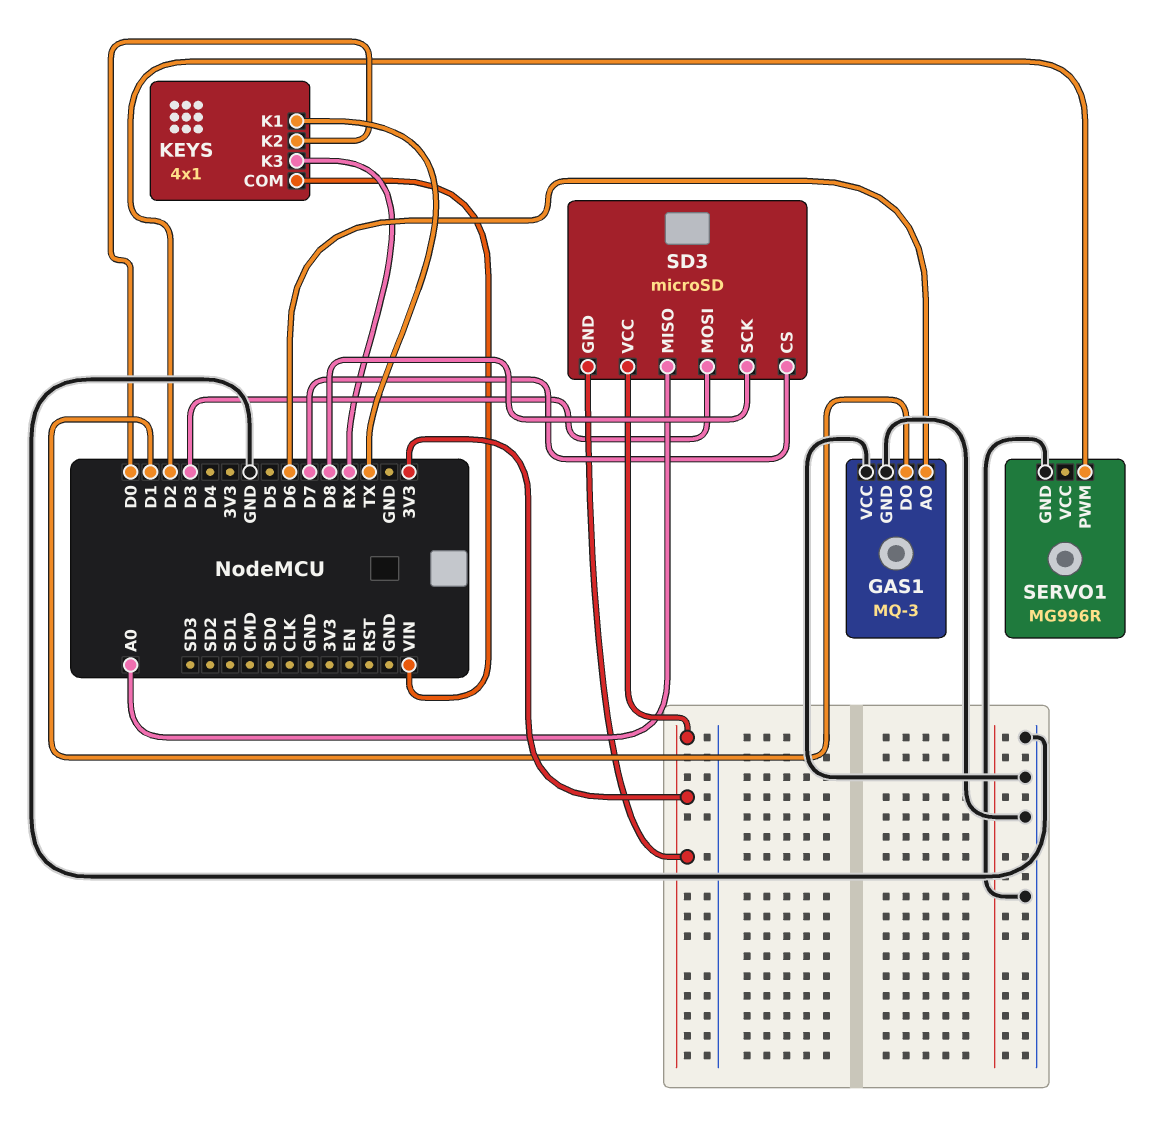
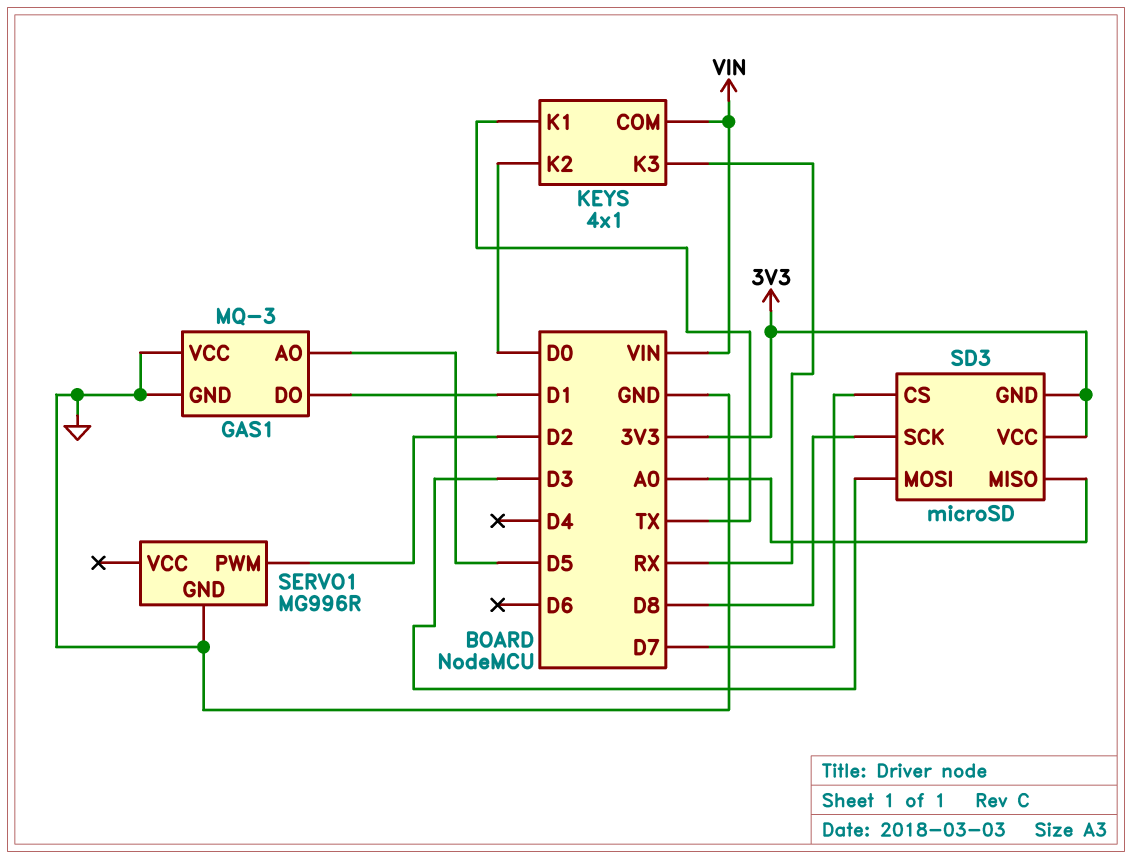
GAS1 pin AO: D6 -> D5

